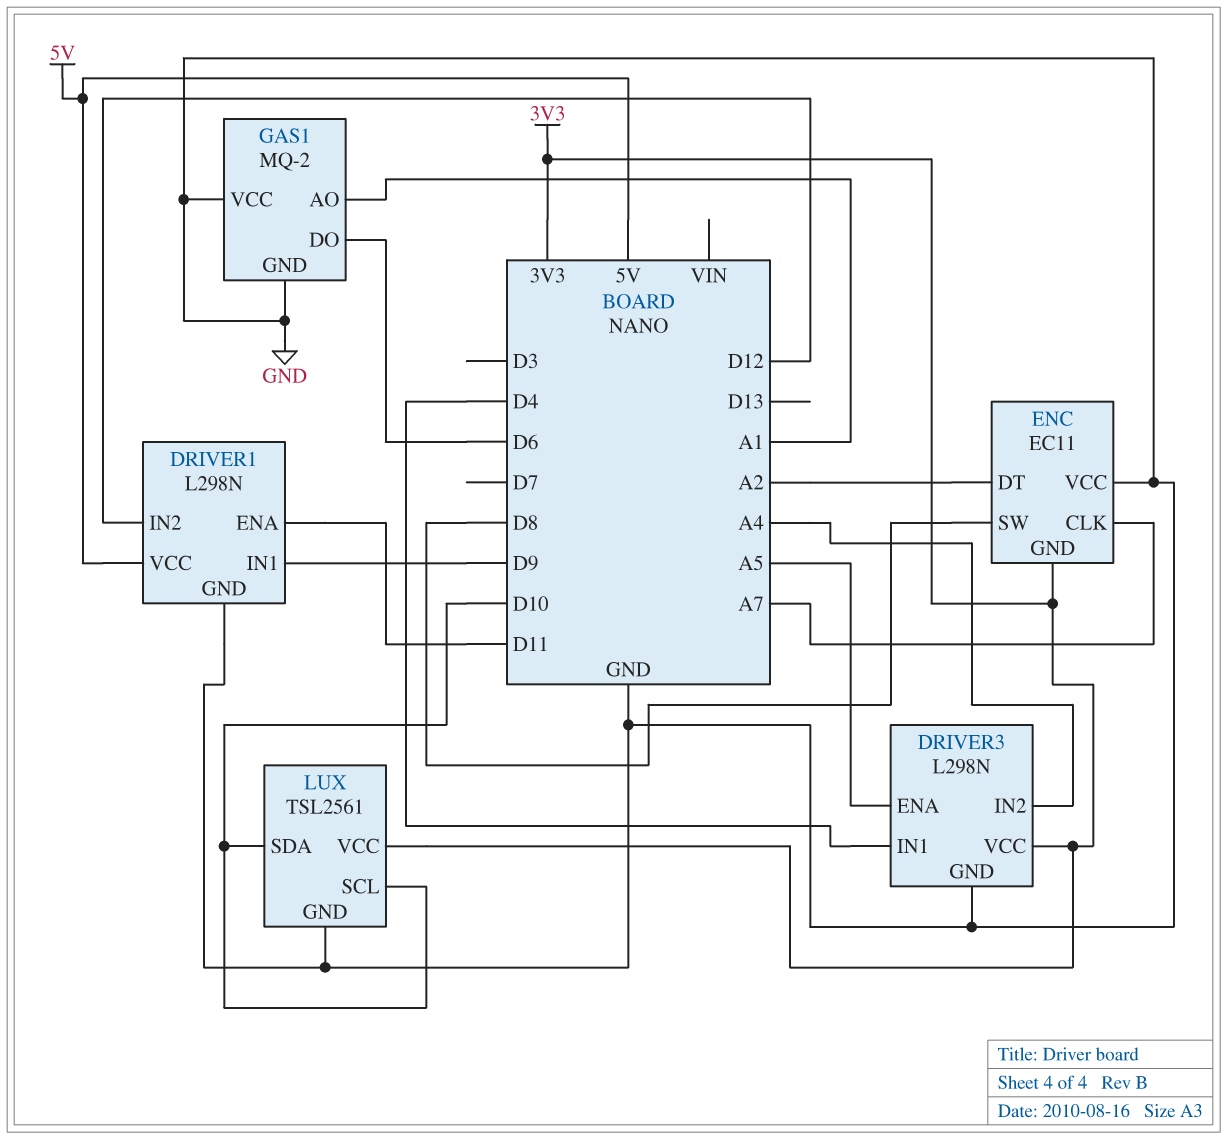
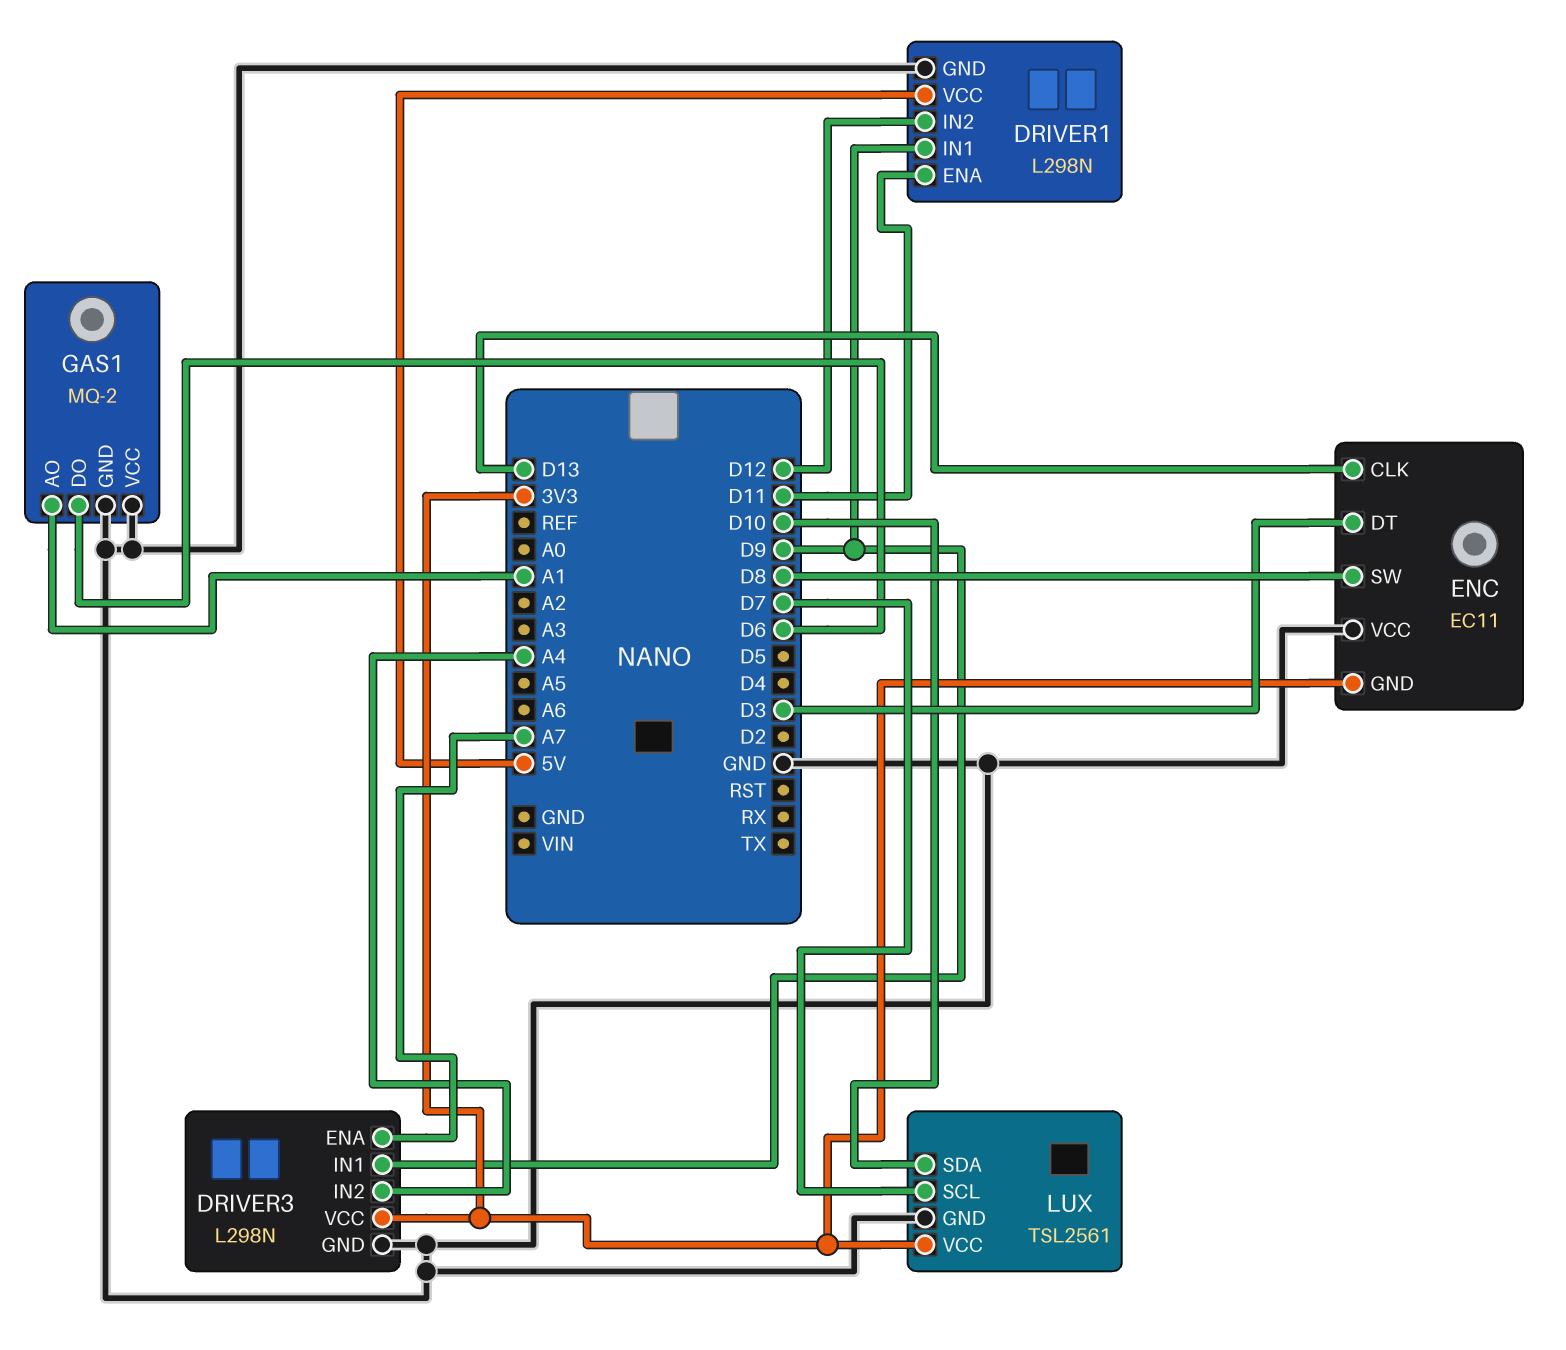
DRIVER3 pin ENA: A5 -> A7
DRIVER3 pin IN1: D4 -> D9
ENC pin CLK: A7 -> D13
ENC pin DT: A2 -> D3
LUX pin SCL: D10 -> D7

